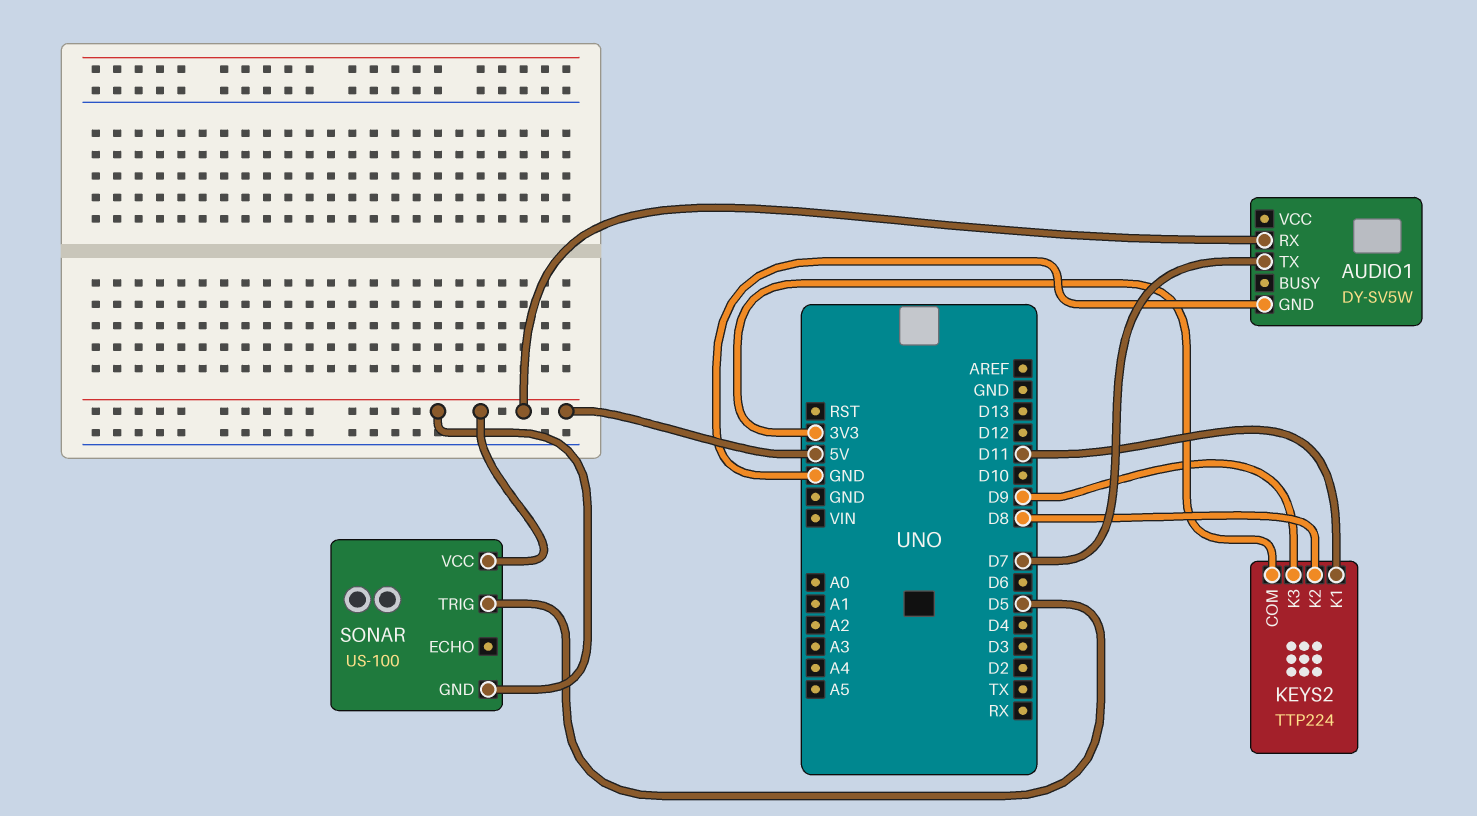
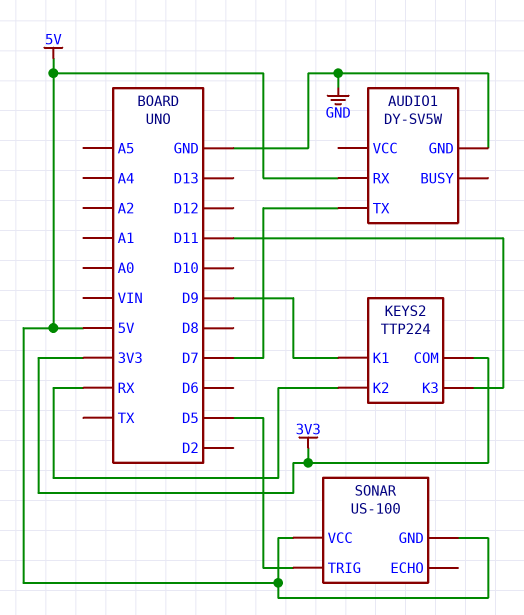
KEYS2 pin K1: D11 -> D9
KEYS2 pin K2: D8 -> RX
KEYS2 pin K3: D9 -> D11

